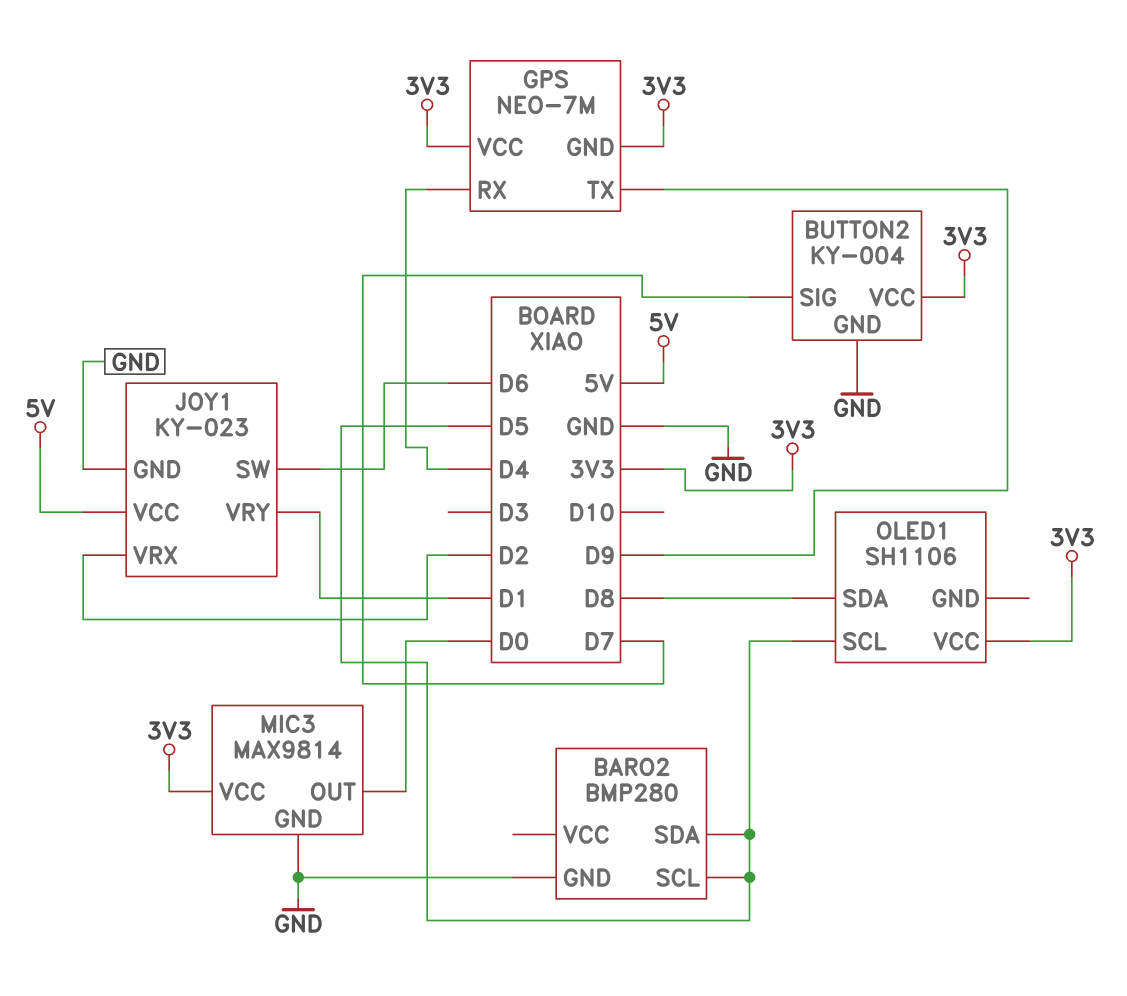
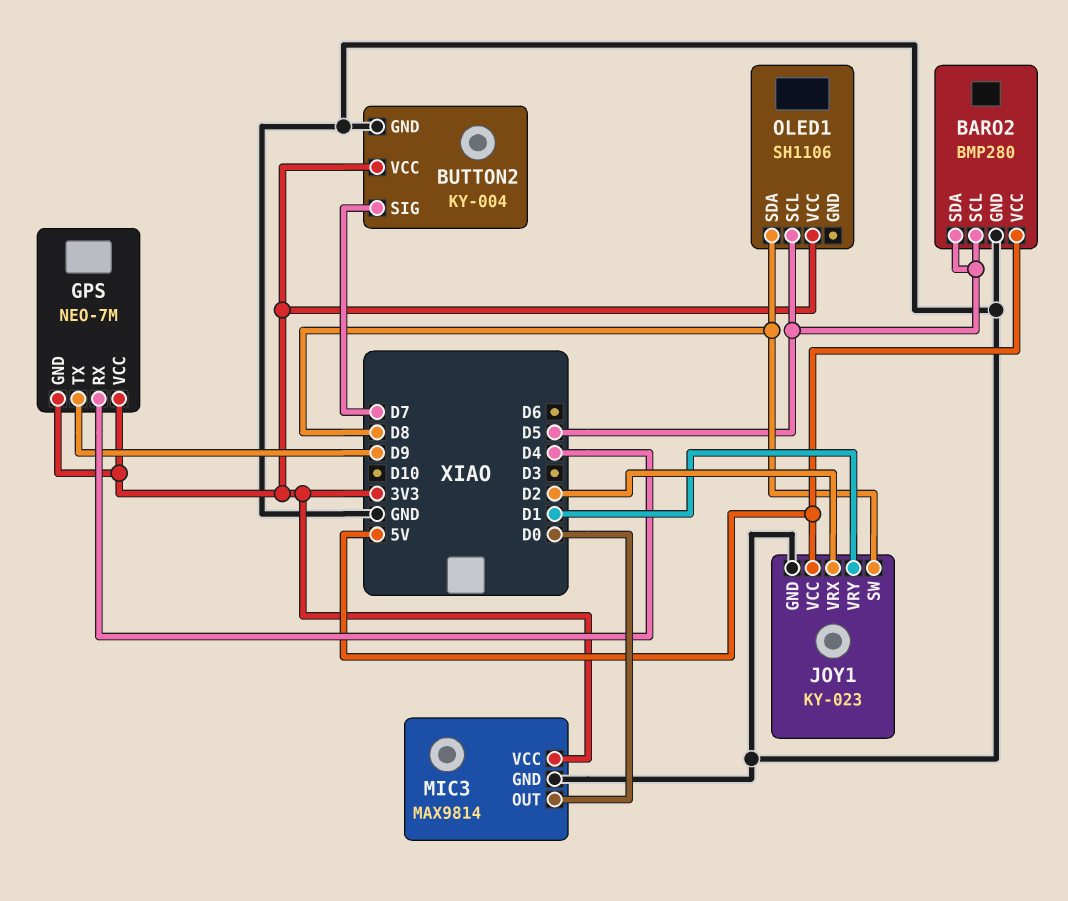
BARO2 pin VCC: none -> 5V
JOY1 pin SW: D6 -> D8

